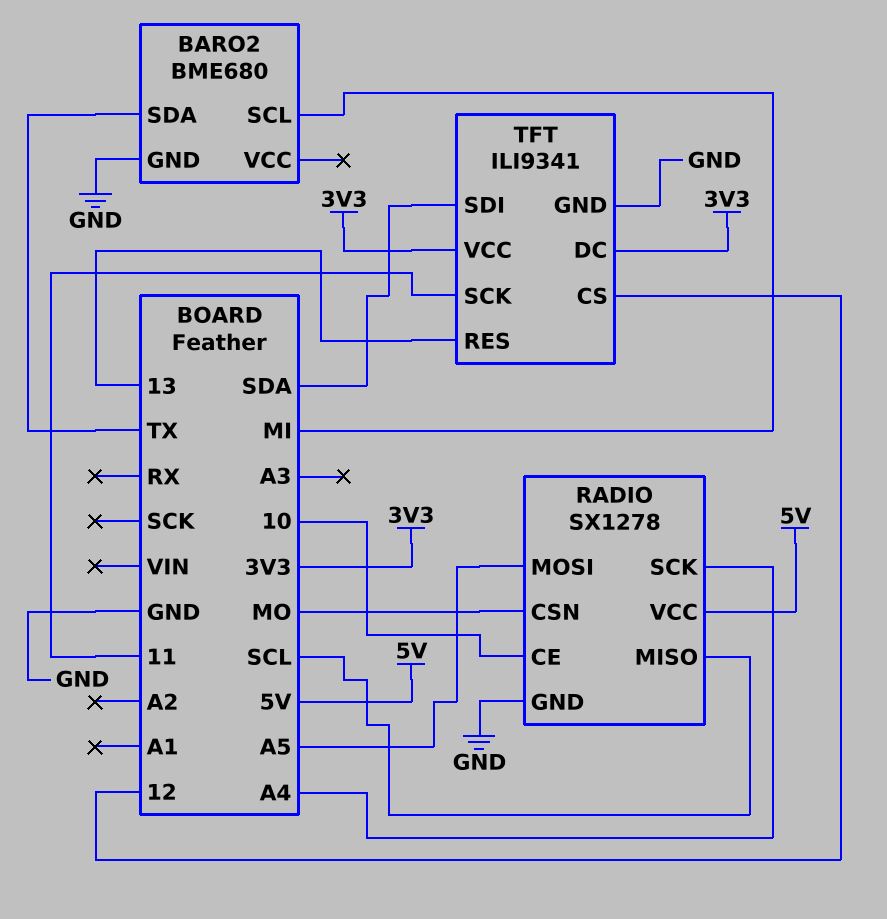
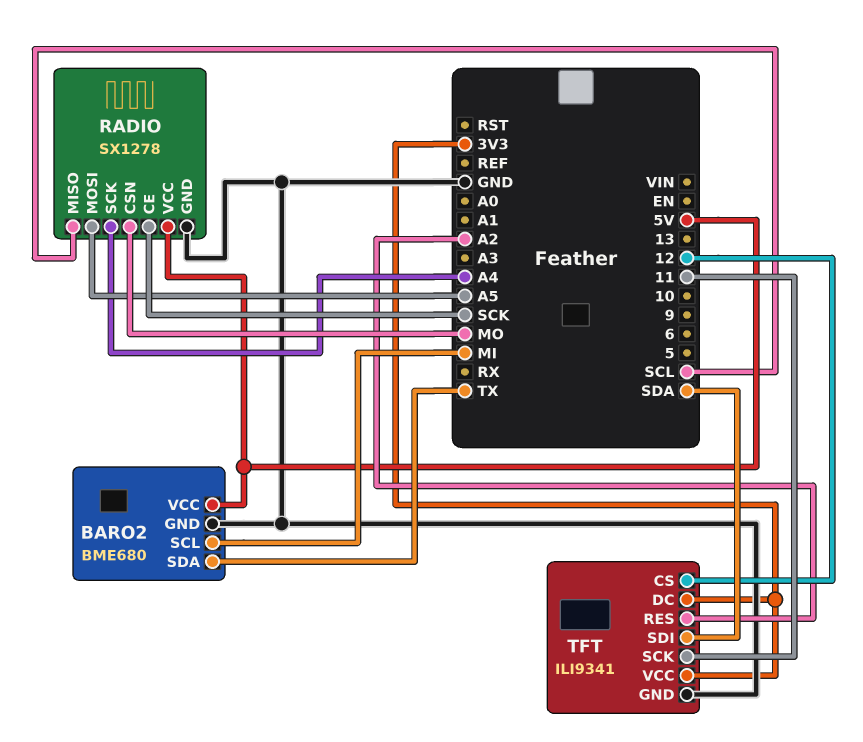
BARO2 pin VCC: none -> 5V
RADIO pin CE: 10 -> SCK
TFT pin RES: 13 -> A2

